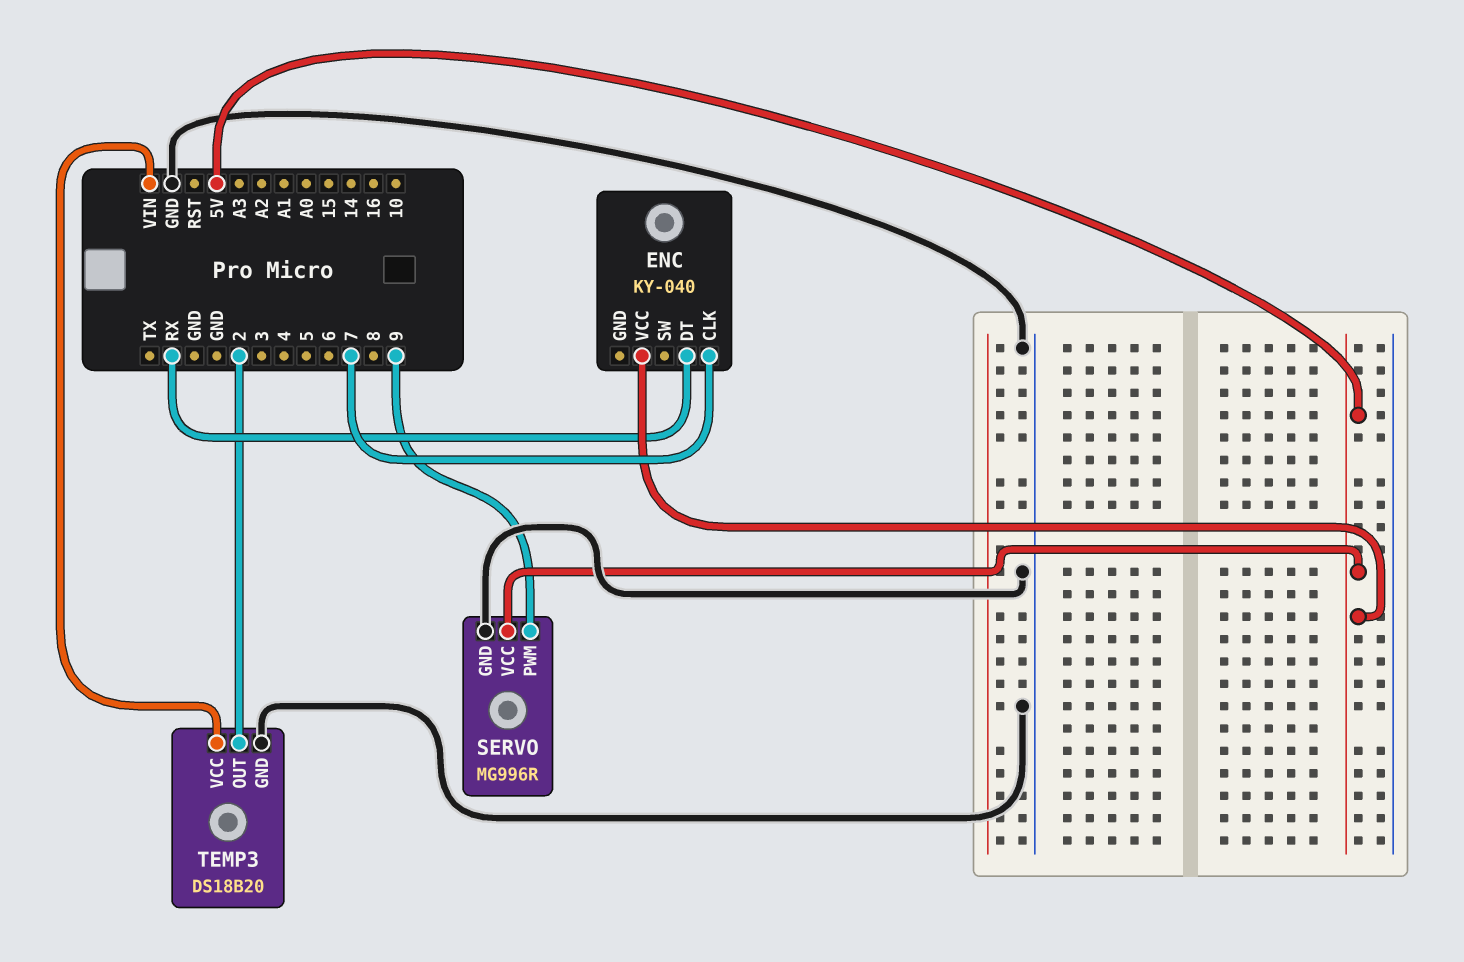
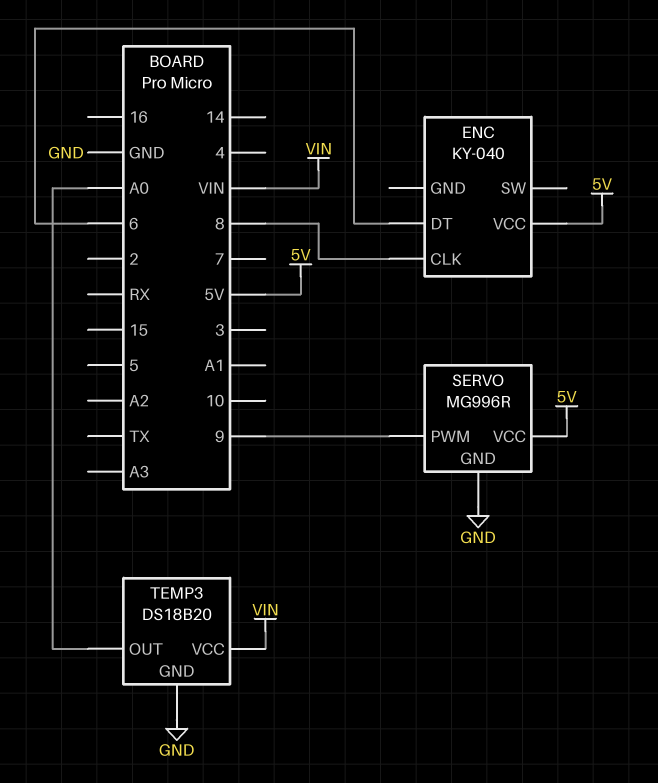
ENC pin CLK: 7 -> 8
ENC pin DT: RX -> 6
TEMP3 pin OUT: 2 -> A0

